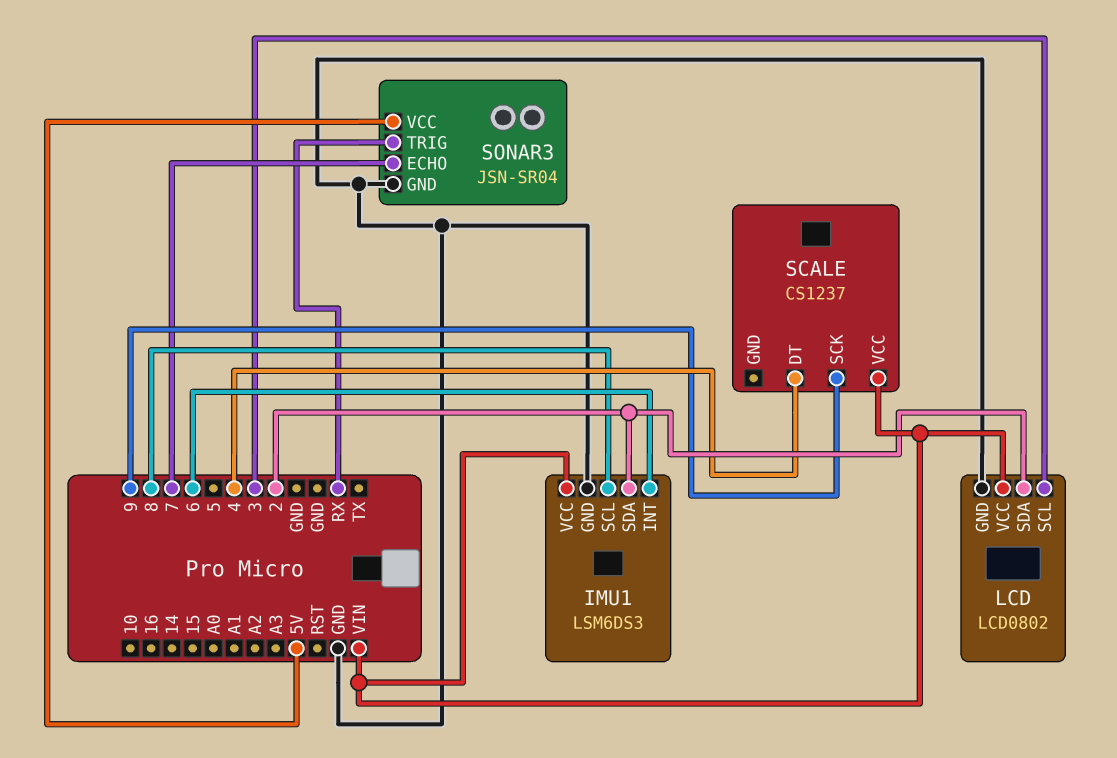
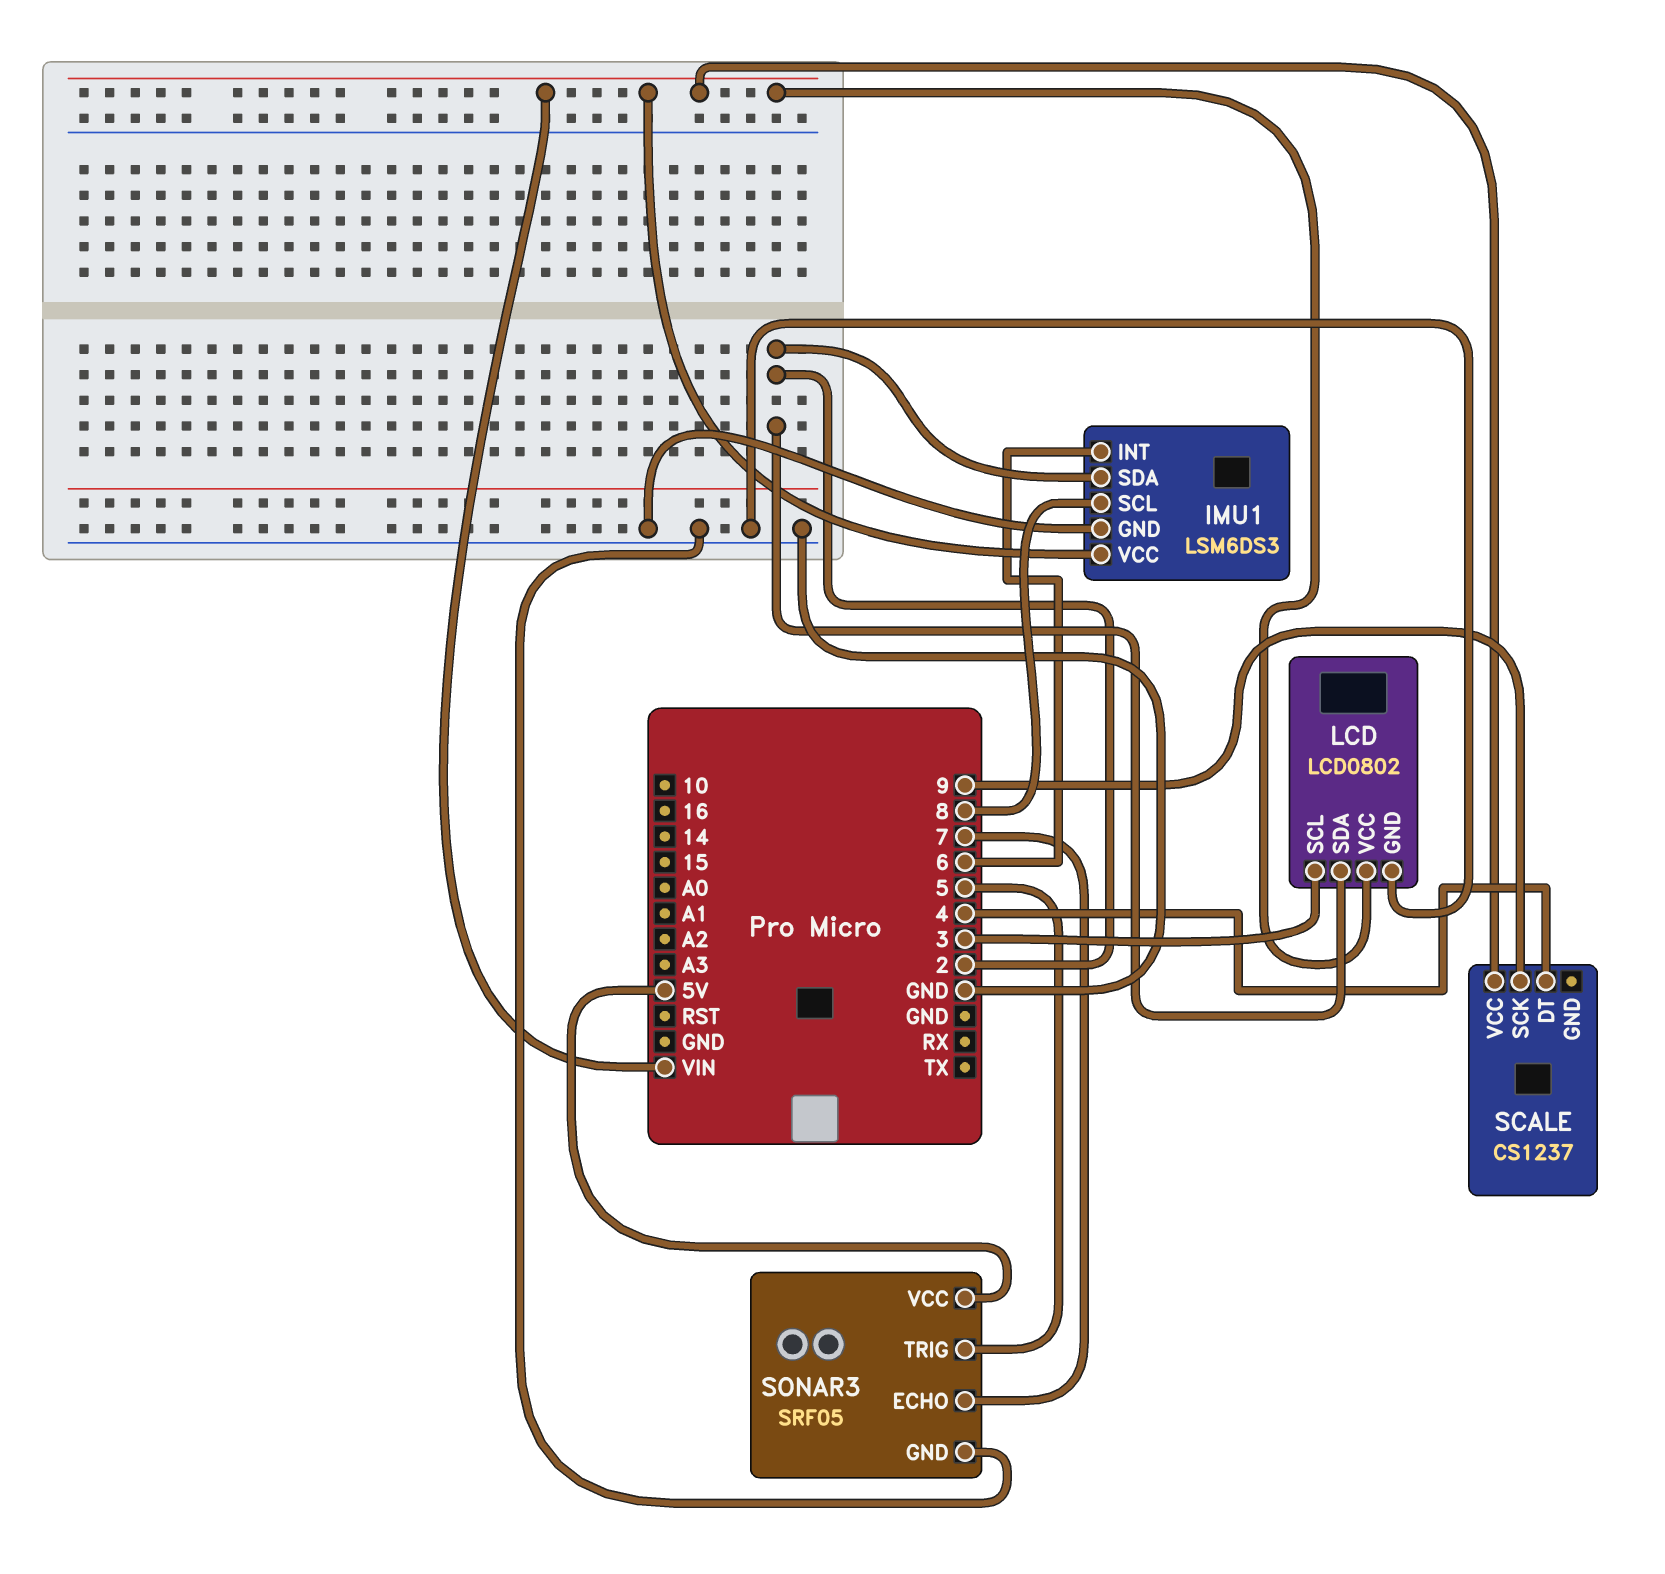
SONAR3: JSN-SR04 -> SRF05
SONAR3 pin TRIG: RX -> 5

